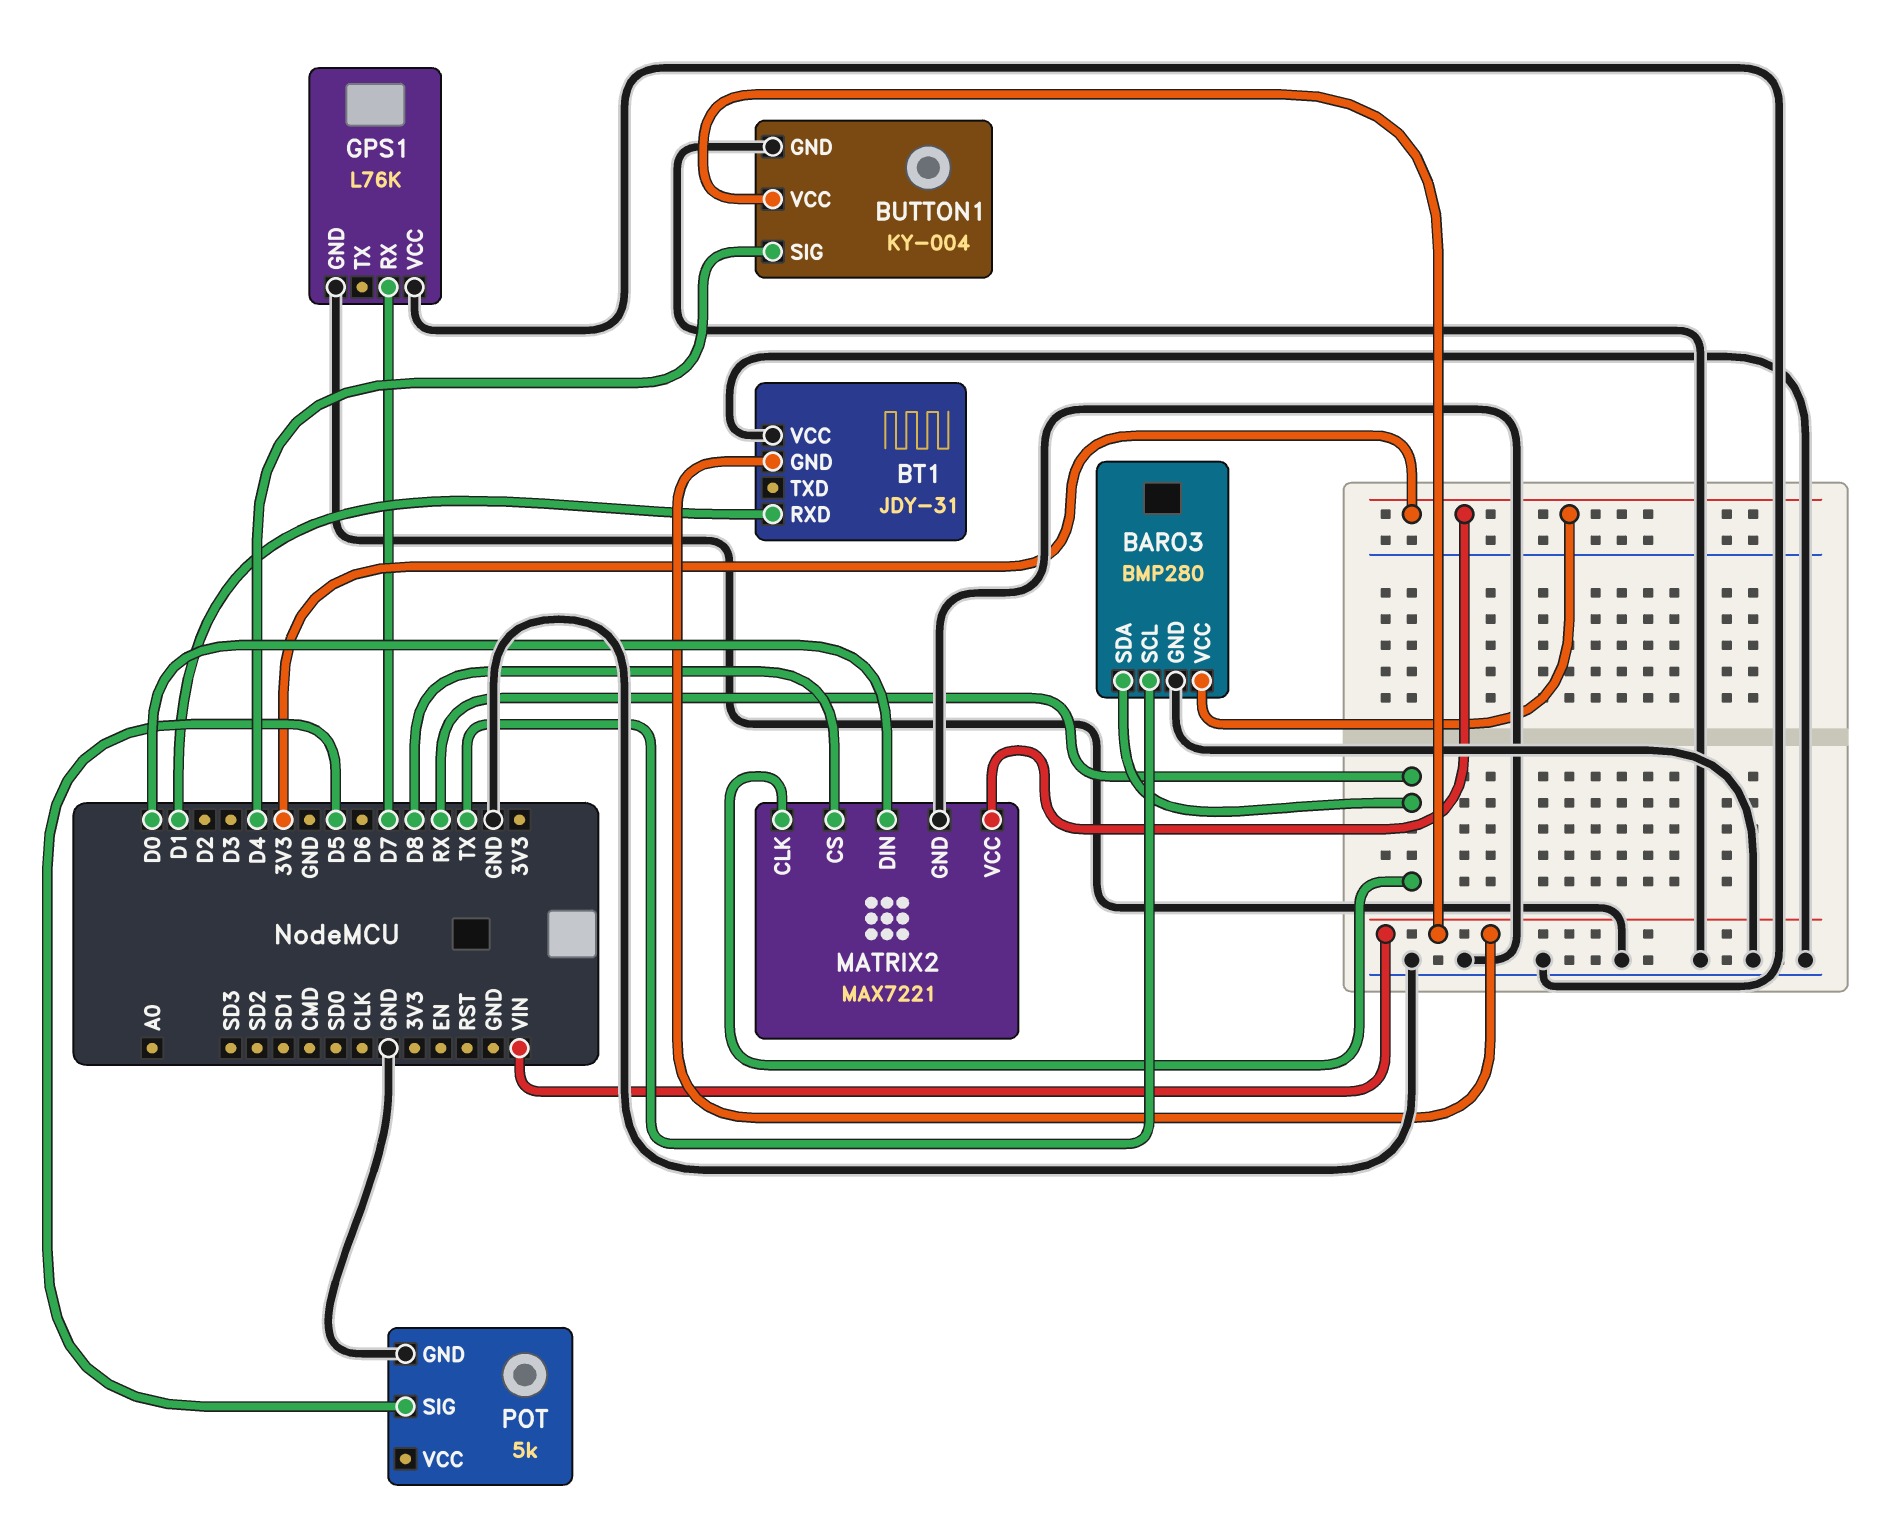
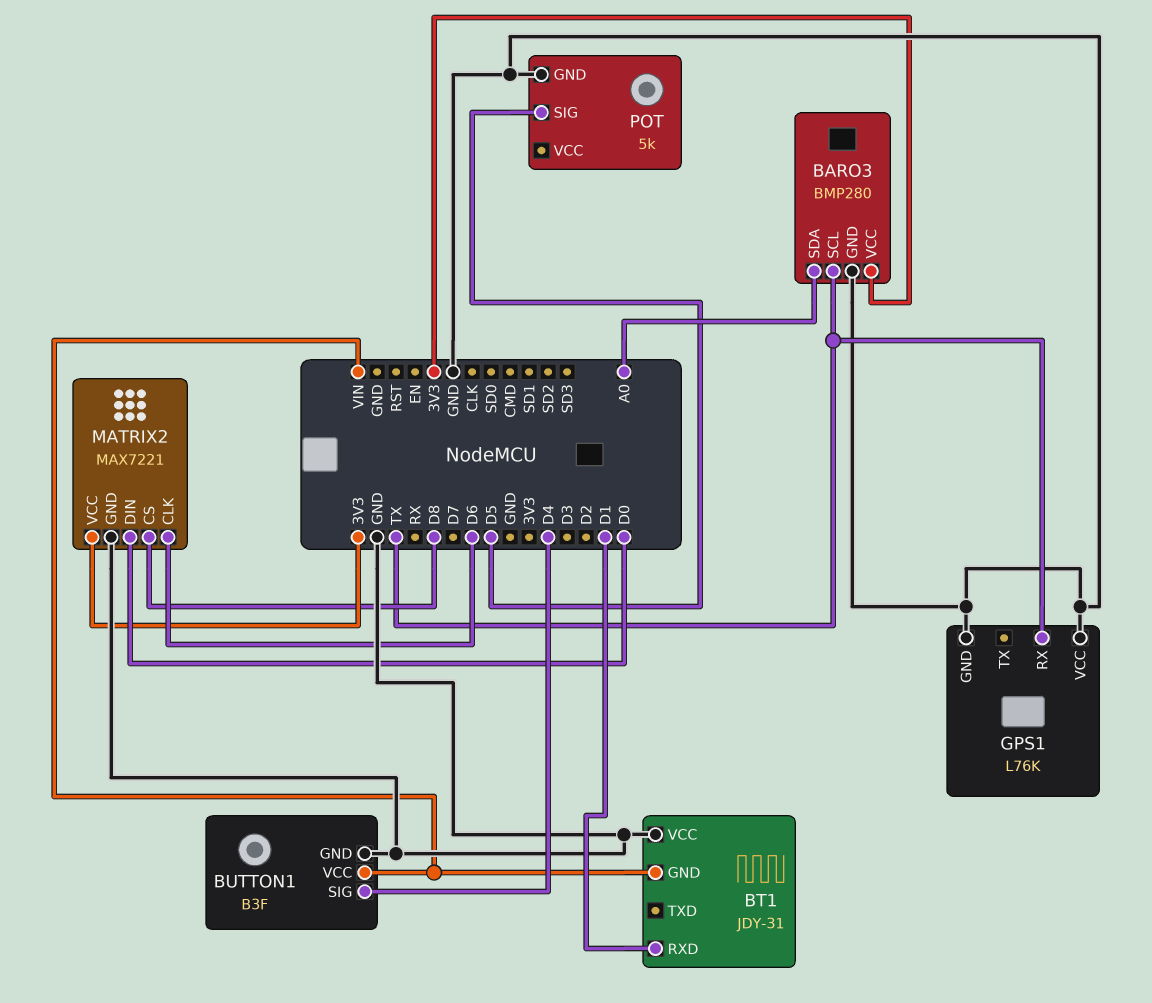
BARO3 pin SDA: RX -> A0
BUTTON1: KY-004 -> B3F
GPS1 pin RX: D7 -> TX
MATRIX2 pin CLK: RX -> D6

